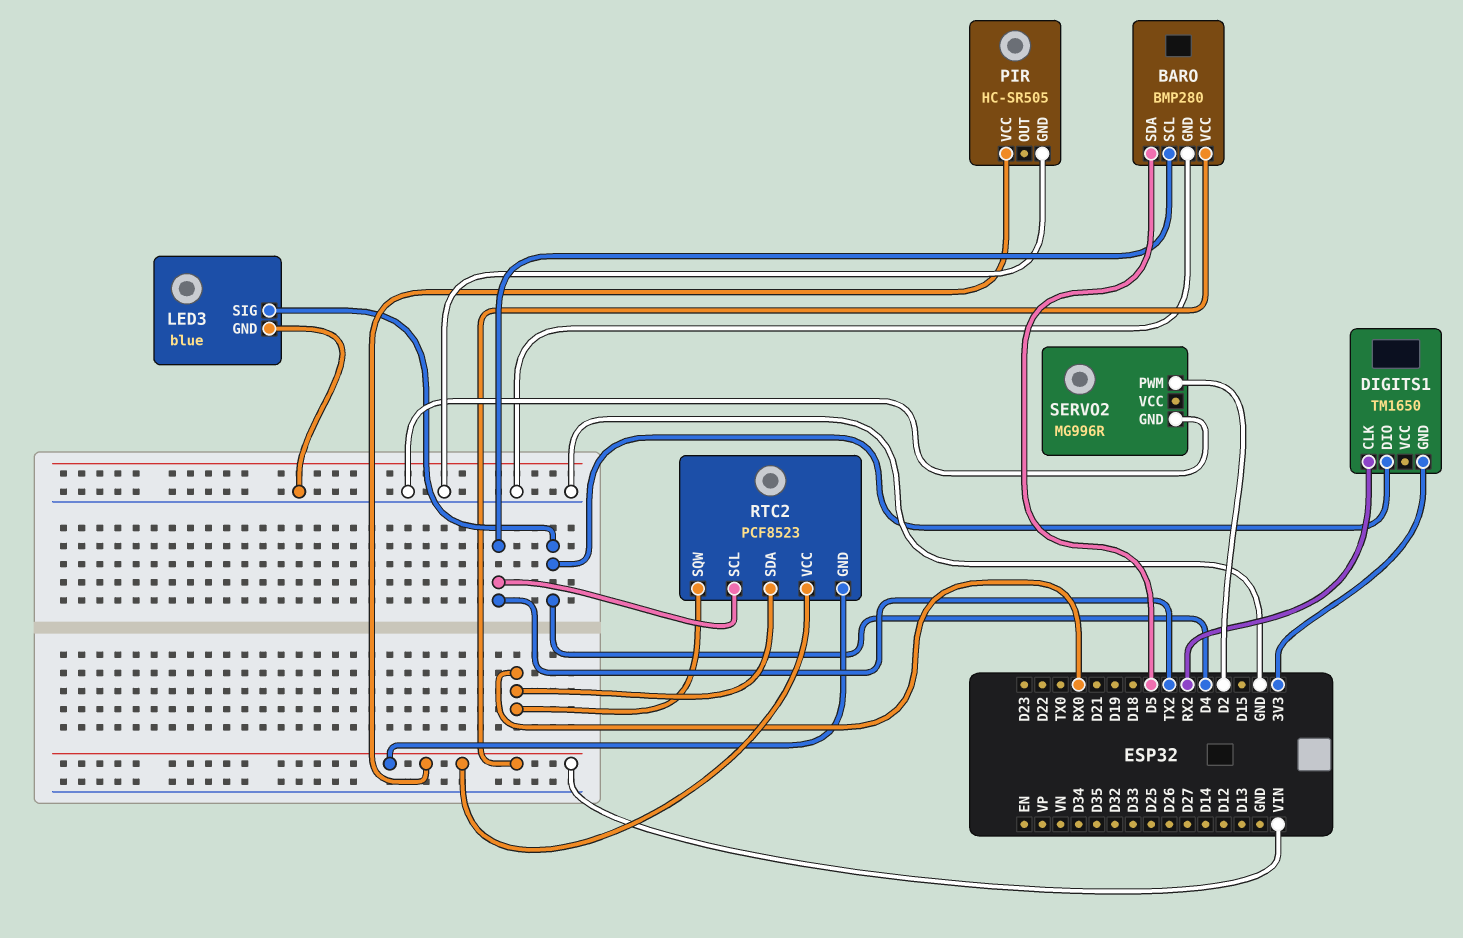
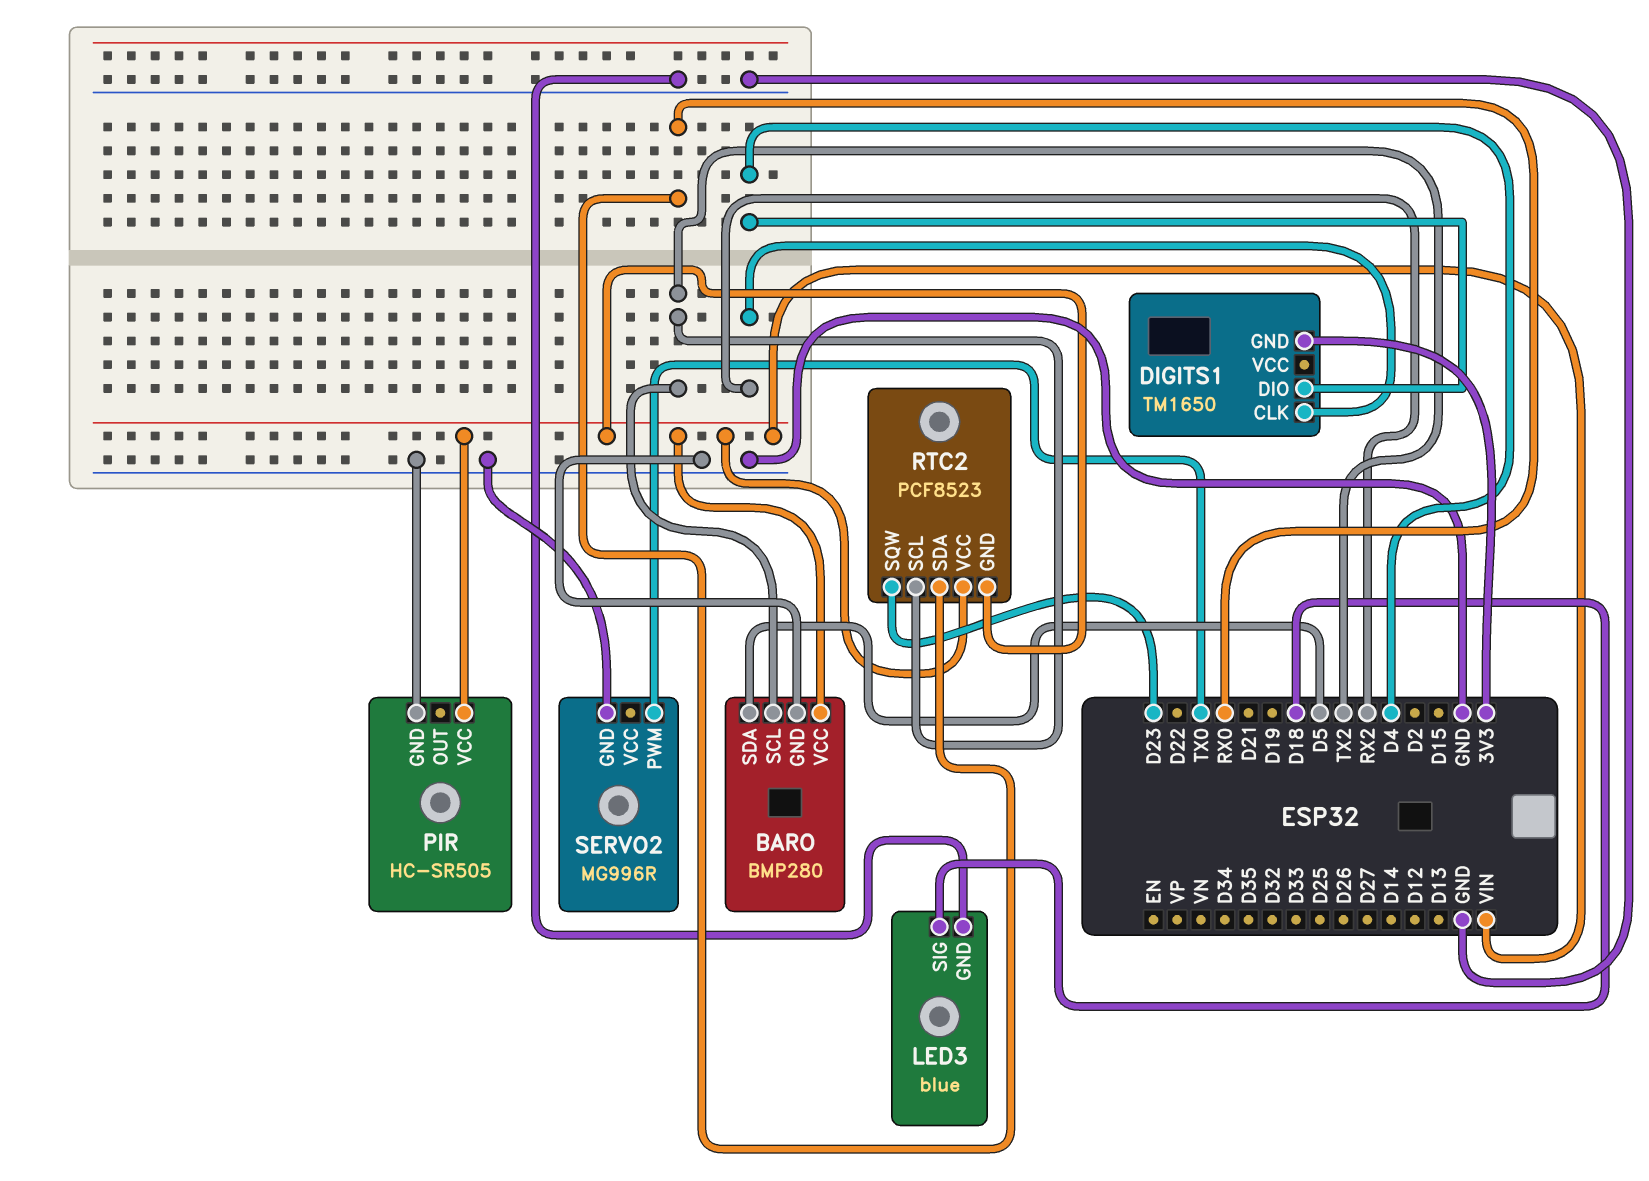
LED3 pin SIG: D4 -> D18
RTC2 pin SQW: RX0 -> D23
SERVO2 pin PWM: D2 -> TX0

